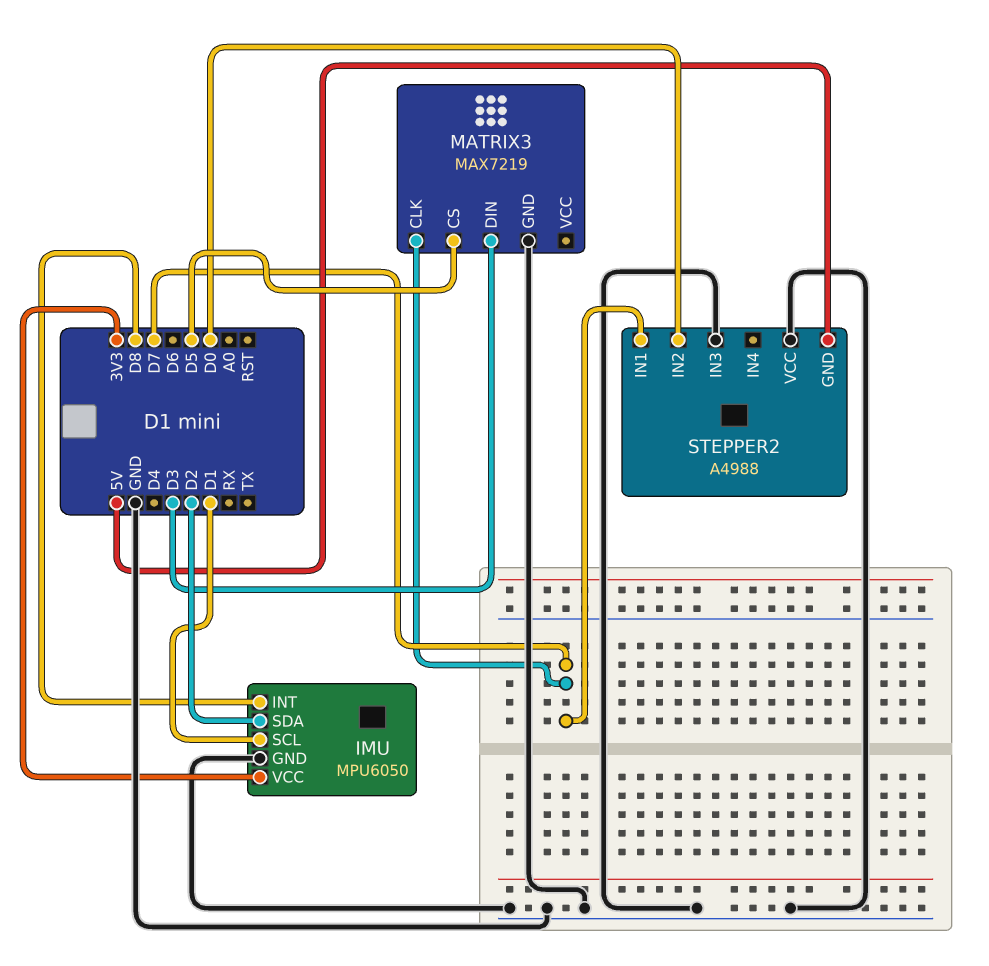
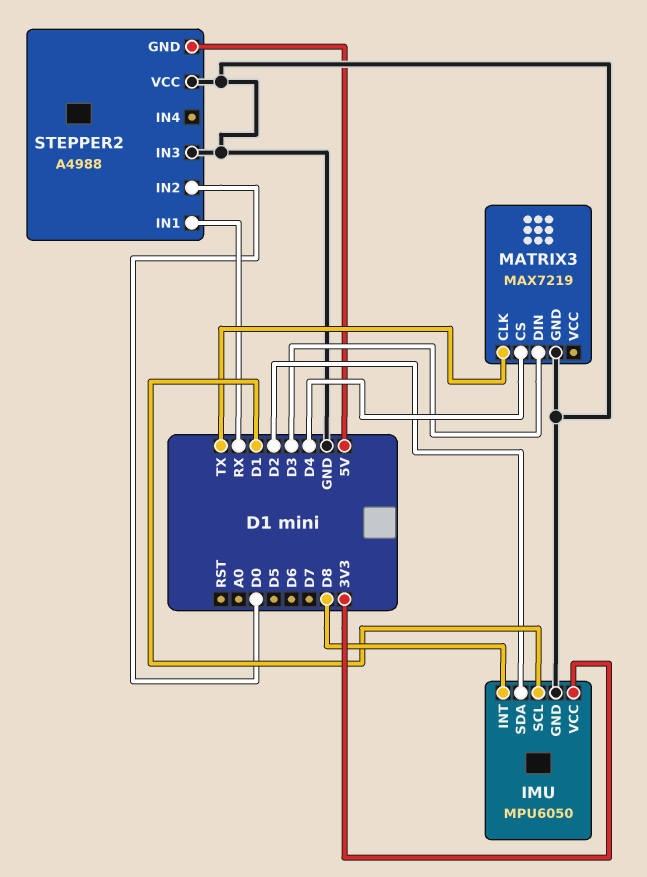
MATRIX3 pin CLK: D7 -> TX
MATRIX3 pin CS: D5 -> D4
STEPPER2 pin IN1: D7 -> RX

